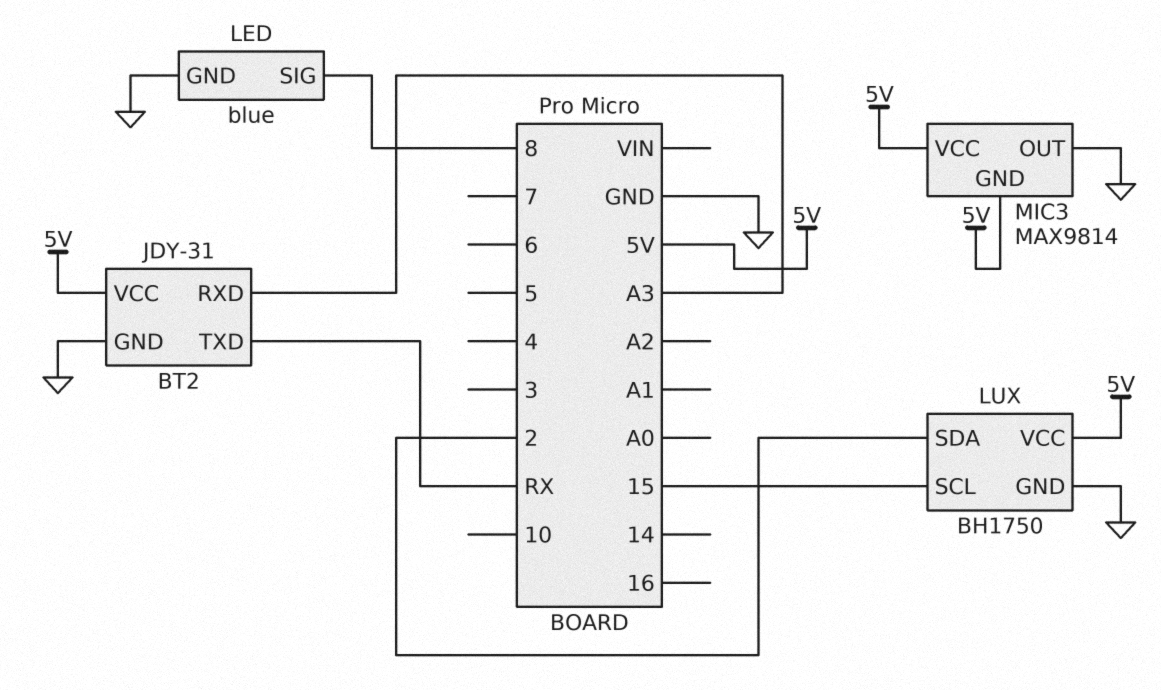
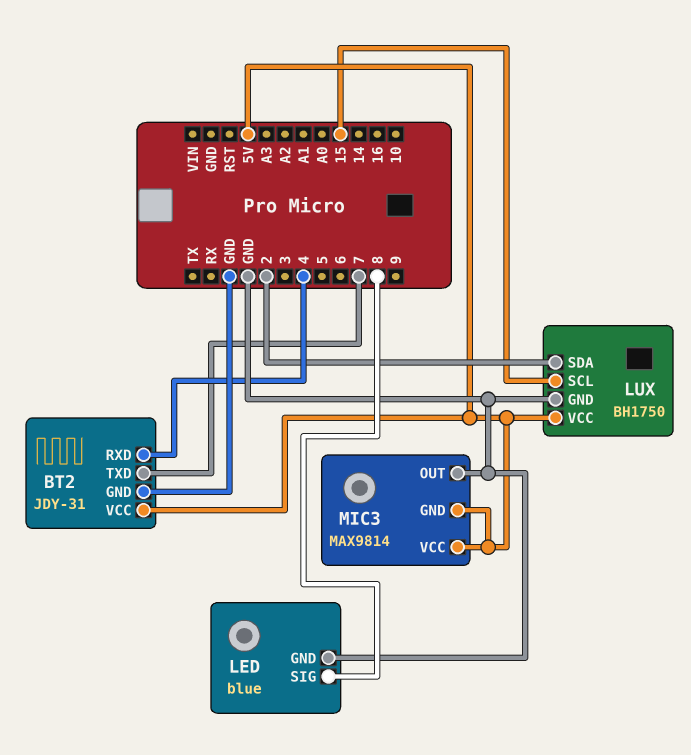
BT2 pin RXD: A3 -> 4
BT2 pin TXD: RX -> 7

